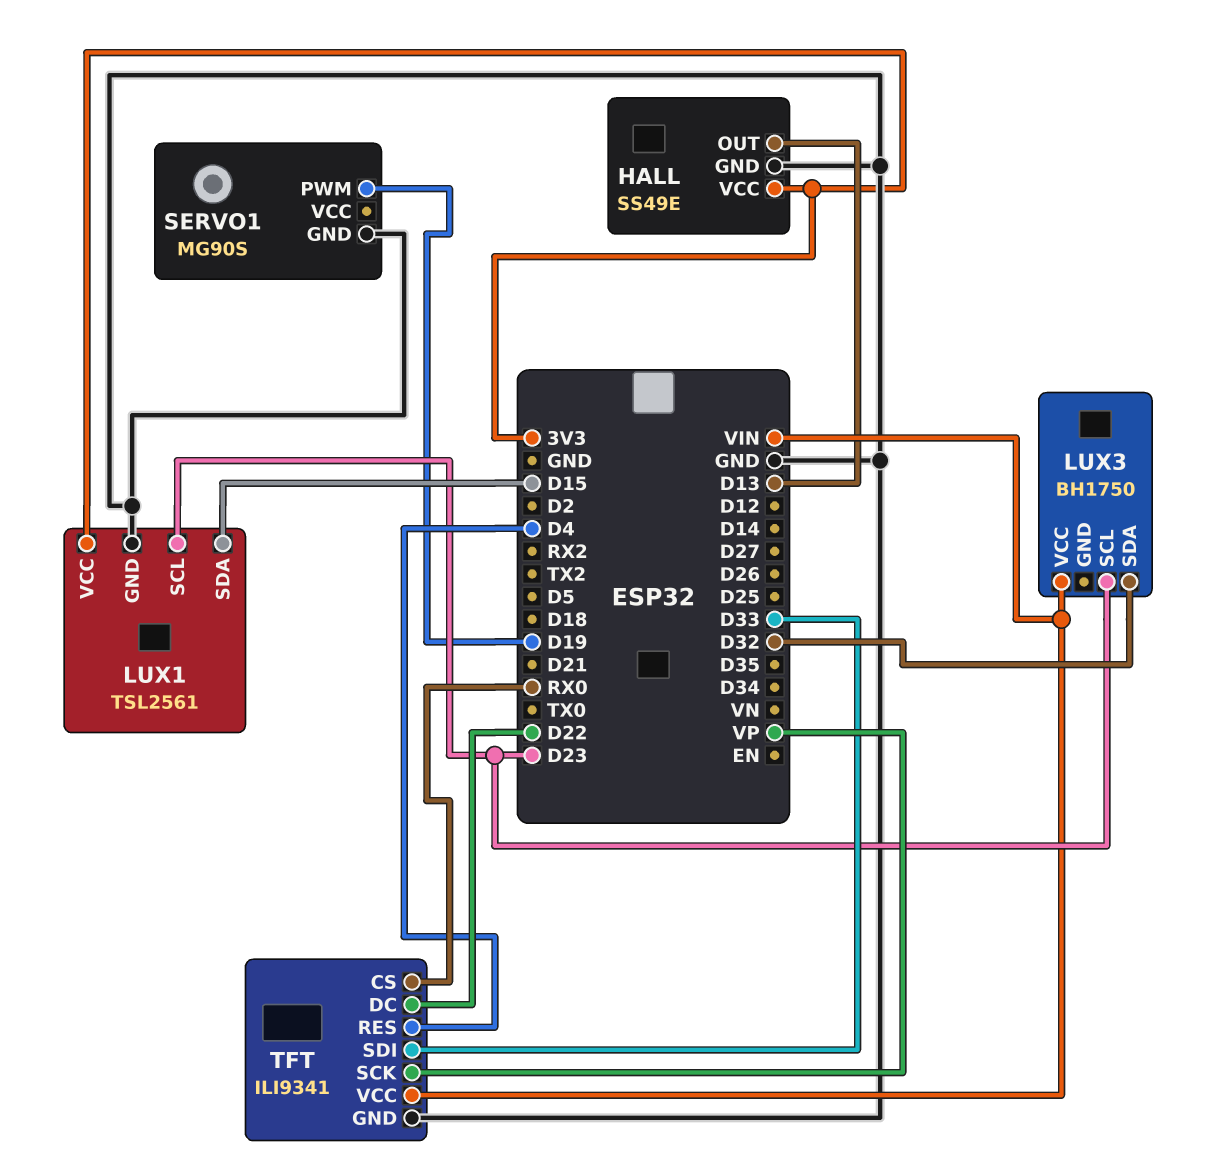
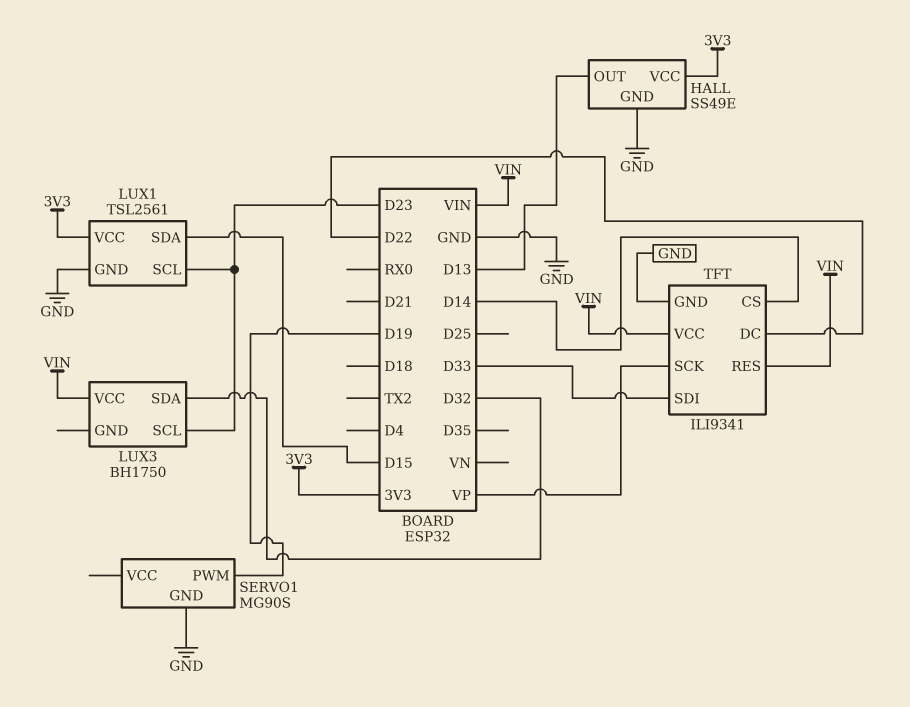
TFT pin CS: RX0 -> D14
TFT pin RES: D4 -> VIN

